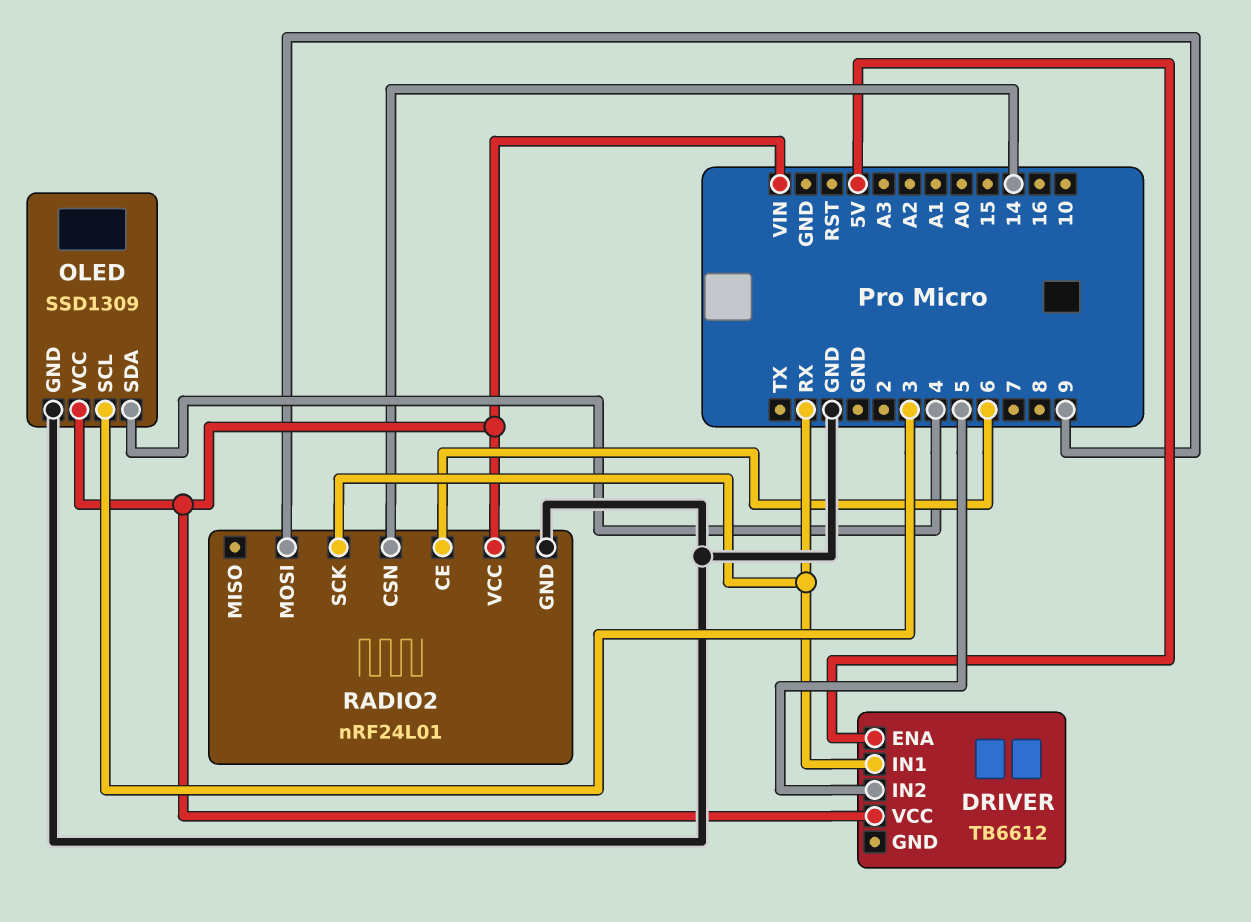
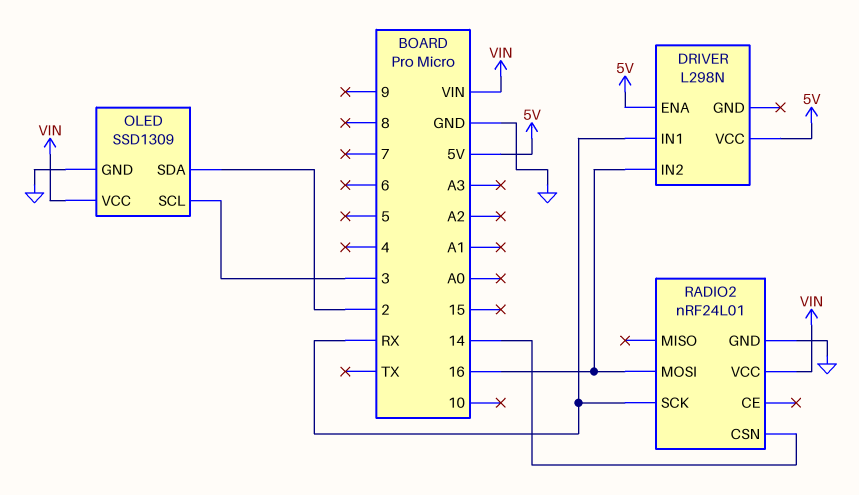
DRIVER: TB6612 -> L298N
DRIVER pin IN2: 5 -> 16
DRIVER pin VCC: VIN -> 5V
OLED pin SDA: 4 -> 2
RADIO2 pin CE: 6 -> none
RADIO2 pin MOSI: 9 -> 16

